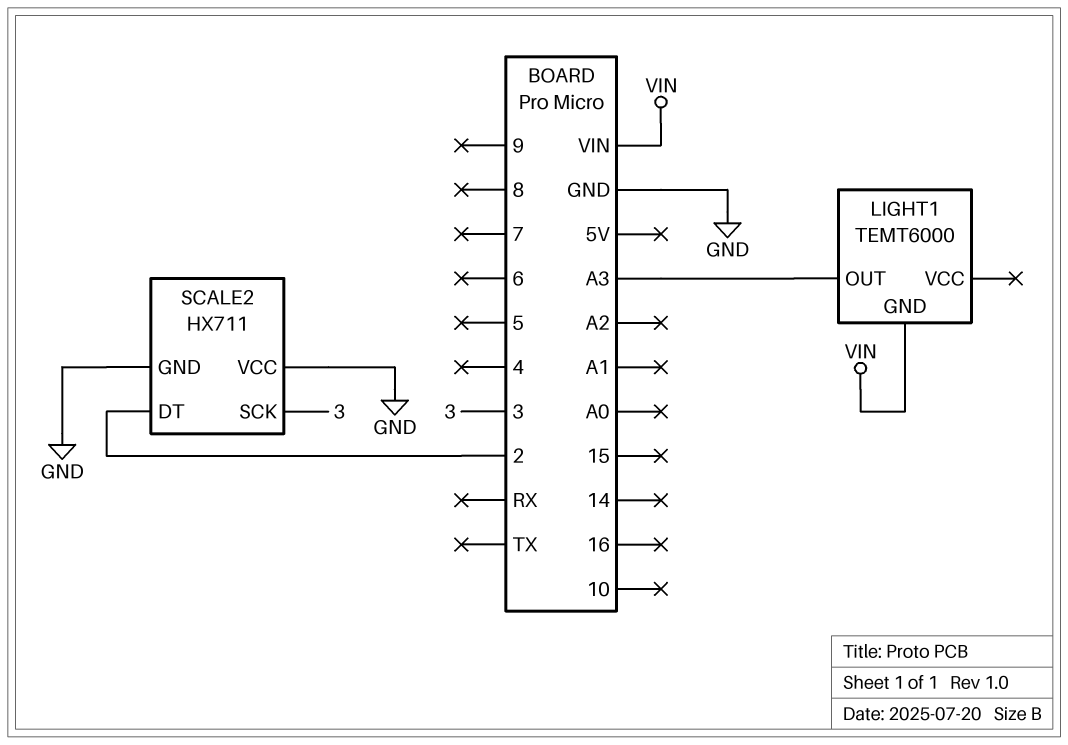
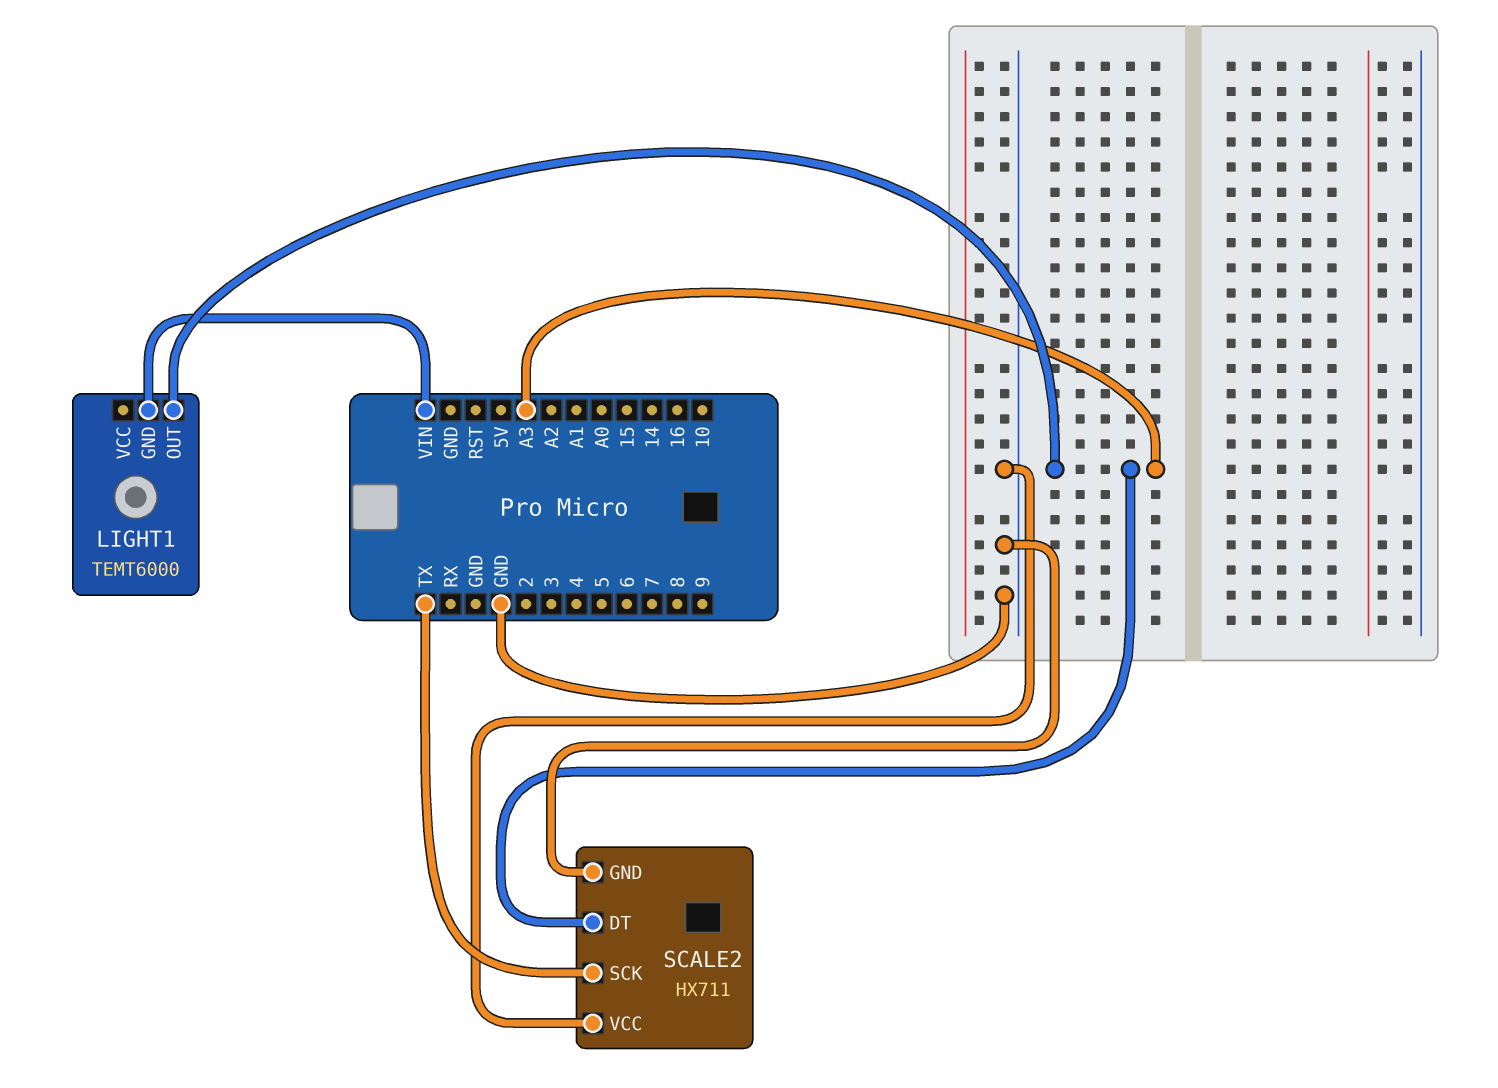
SCALE2 pin DT: 2 -> A3
SCALE2 pin SCK: 3 -> TX

